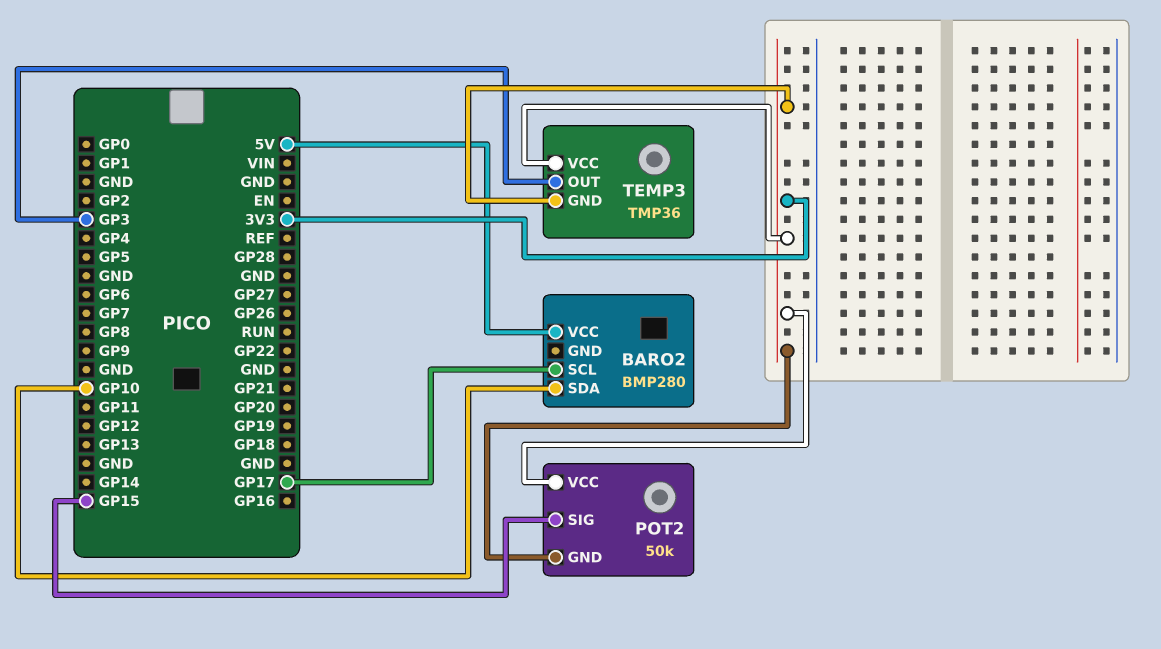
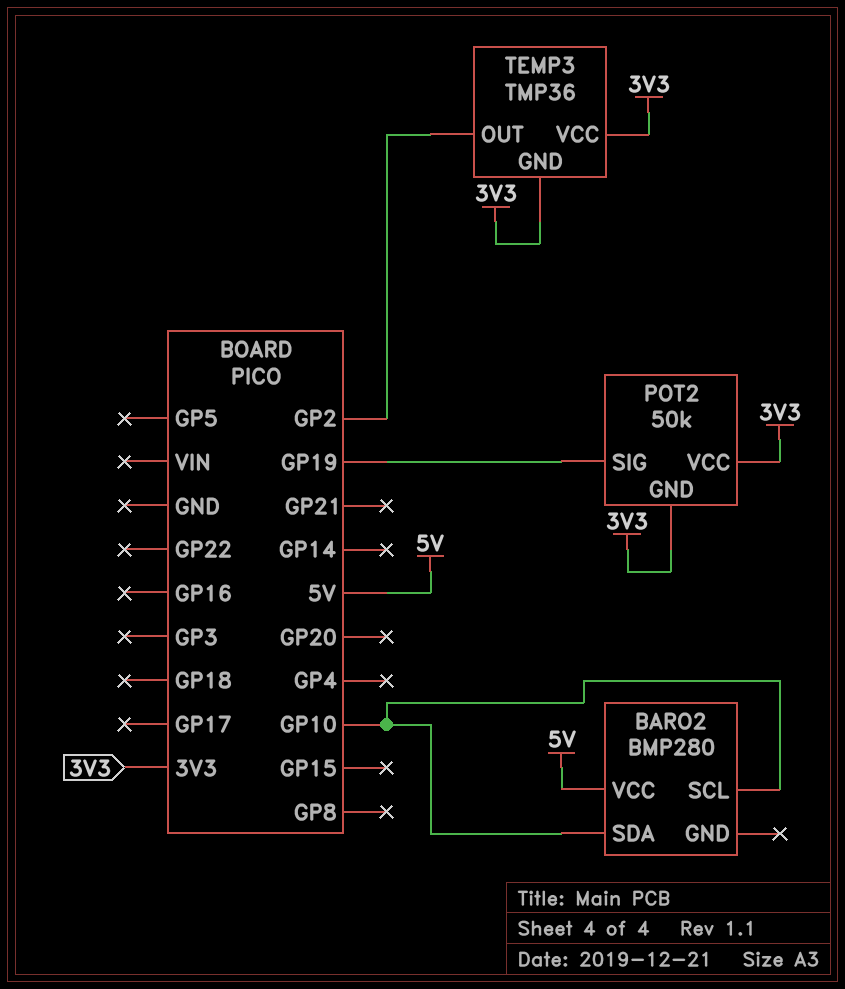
BARO2 pin SCL: GP17 -> GP10
POT2 pin SIG: GP15 -> GP19
TEMP3 pin OUT: GP3 -> GP2

